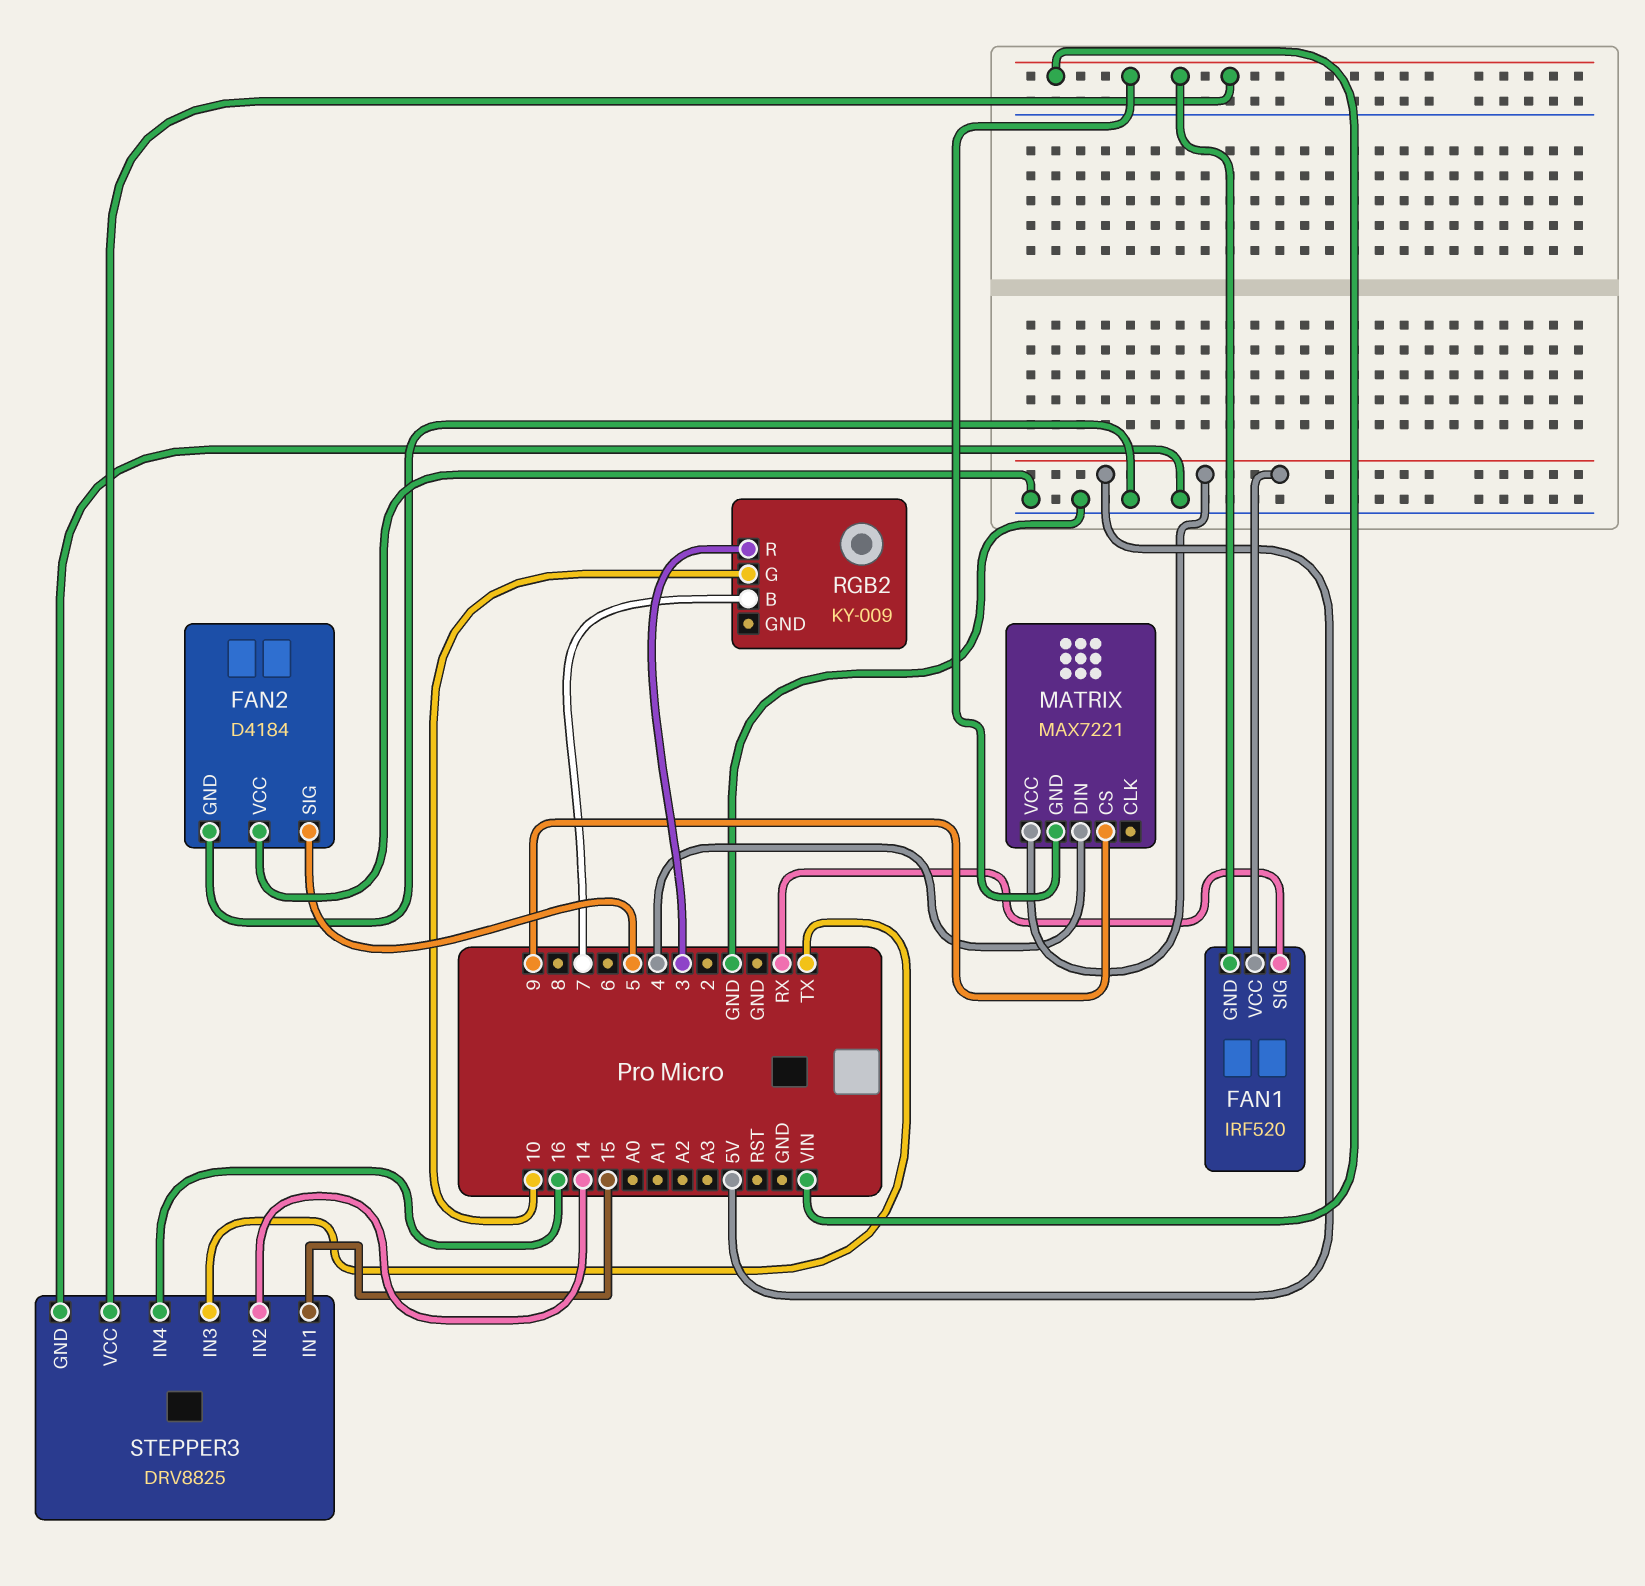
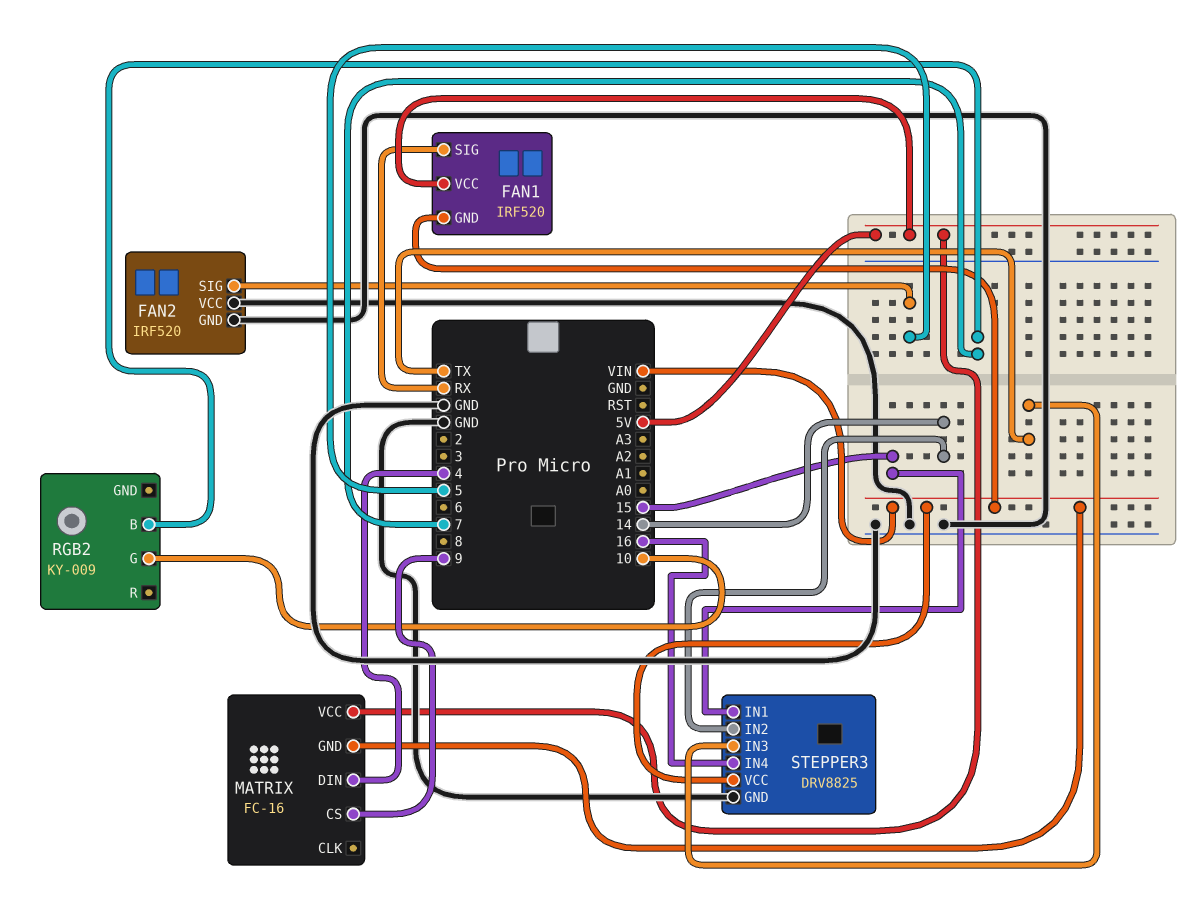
FAN2: D4184 -> IRF520
MATRIX: MAX7221 -> FC-16
RGB2 pin R: 3 -> none

